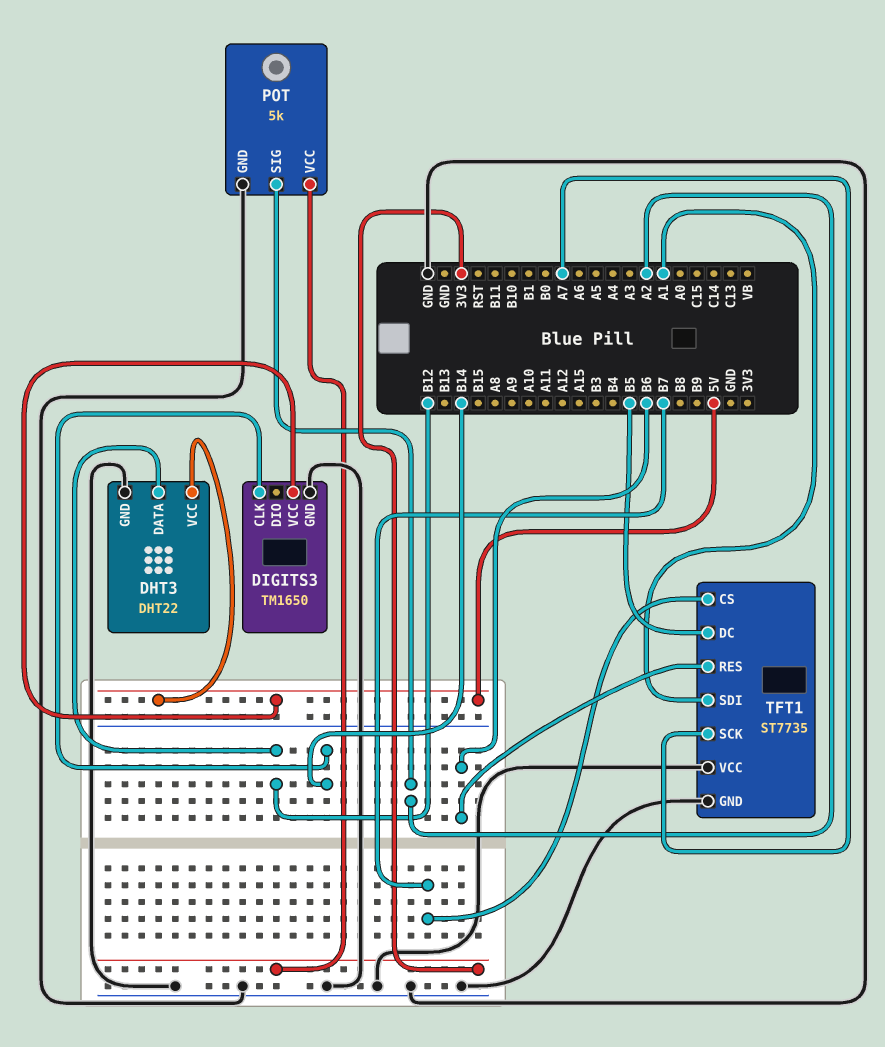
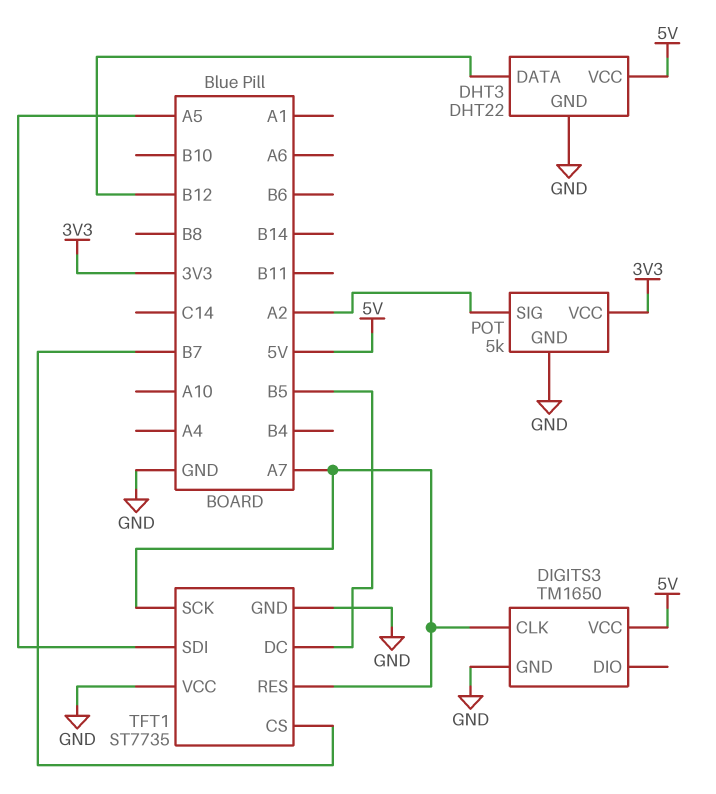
DIGITS3 pin CLK: B14 -> A7
TFT1 pin RES: B6 -> A7
TFT1 pin SDI: A1 -> A5

